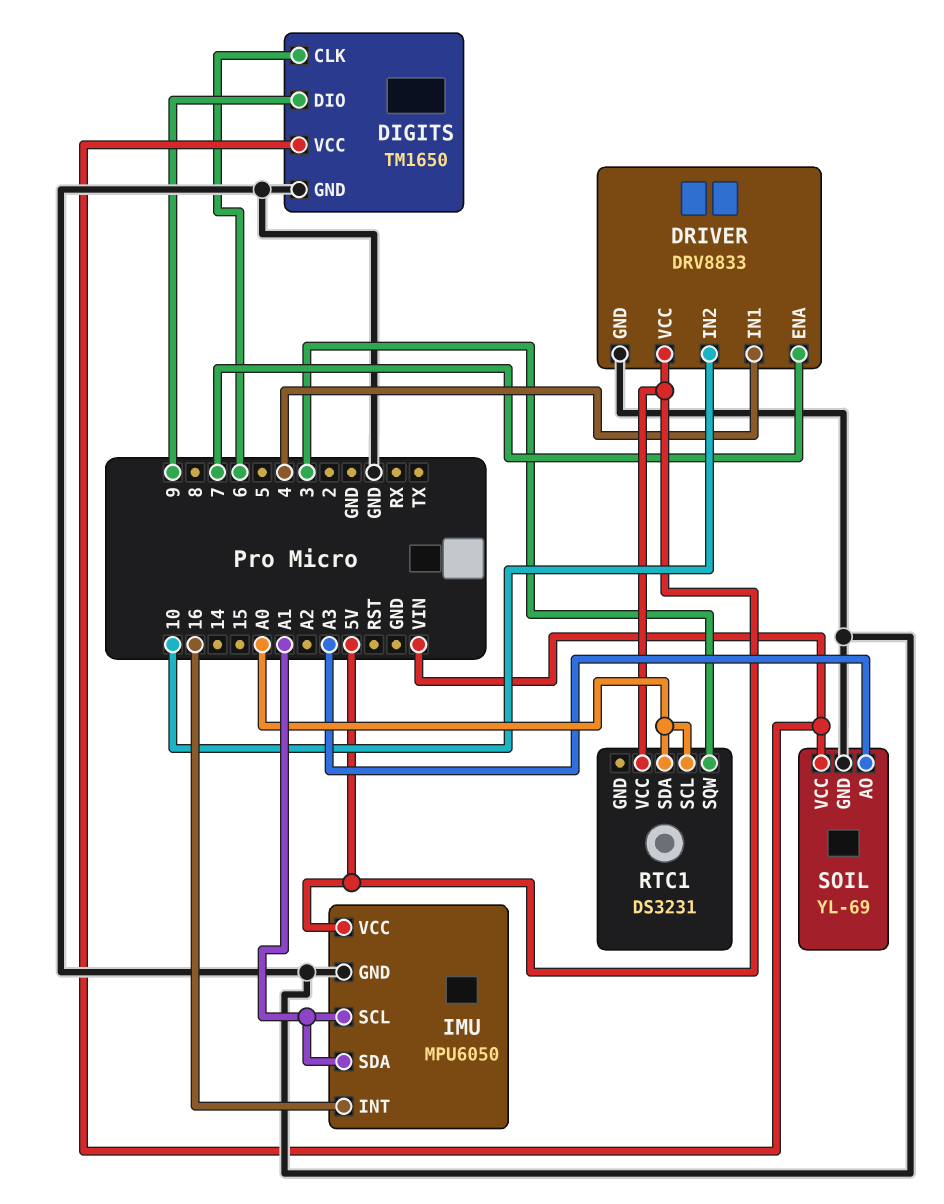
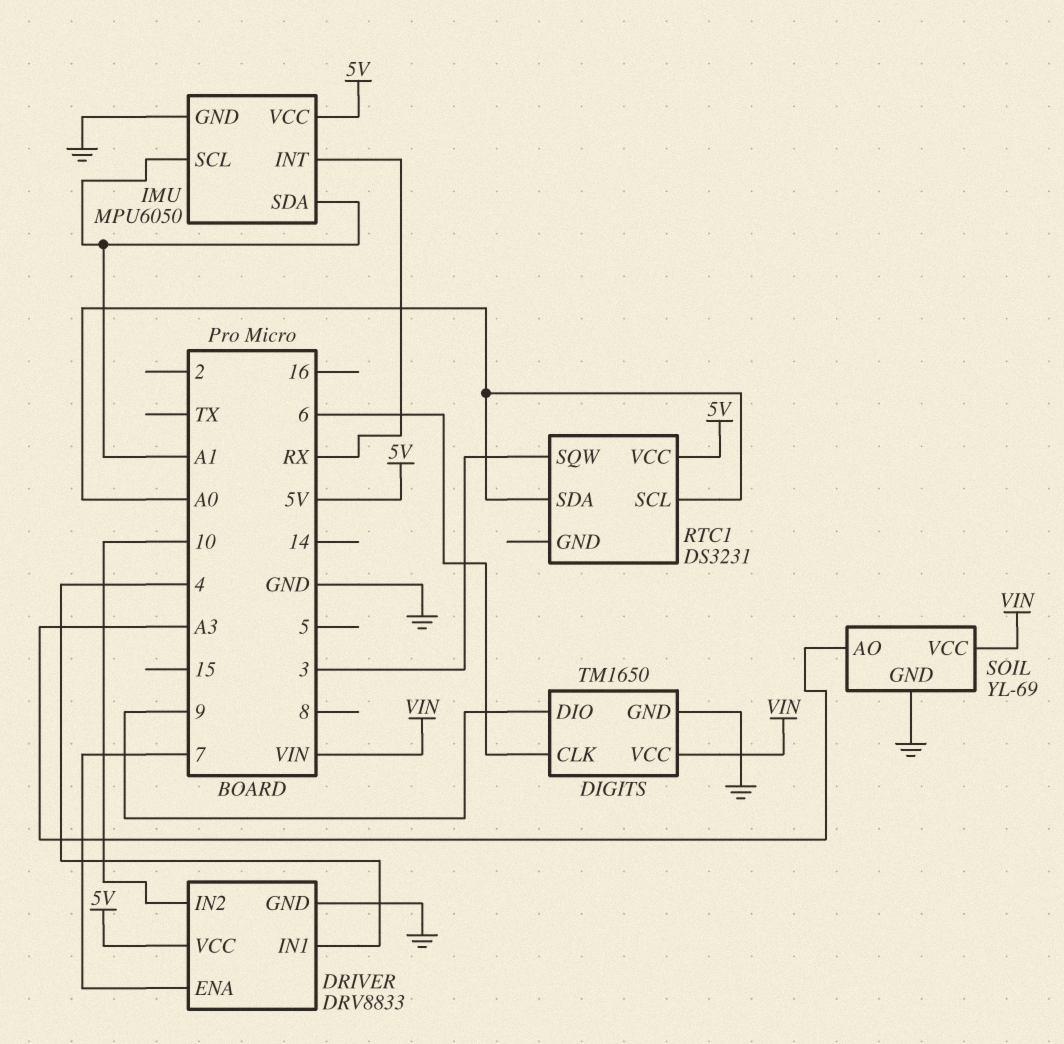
IMU pin INT: 16 -> RX

